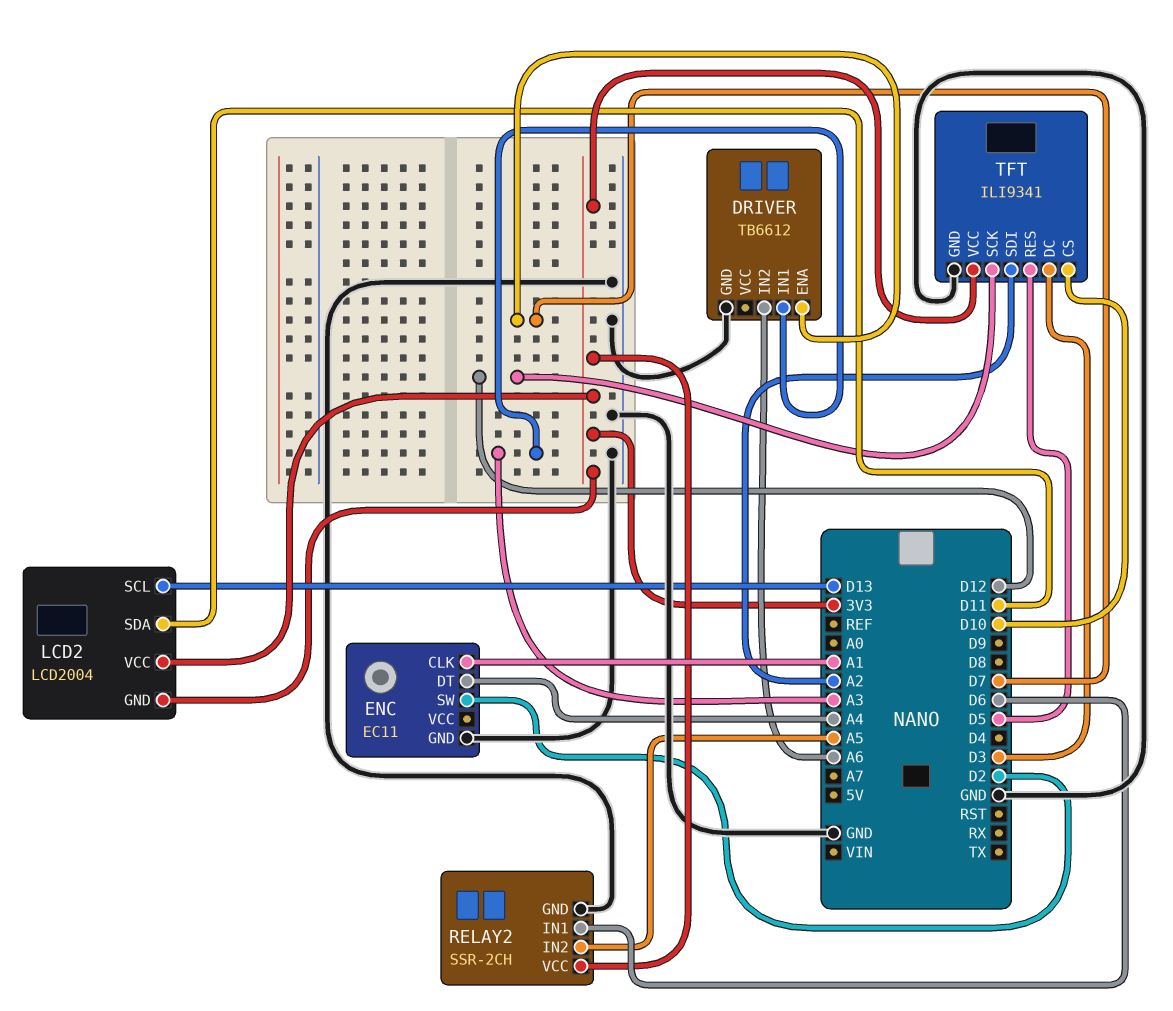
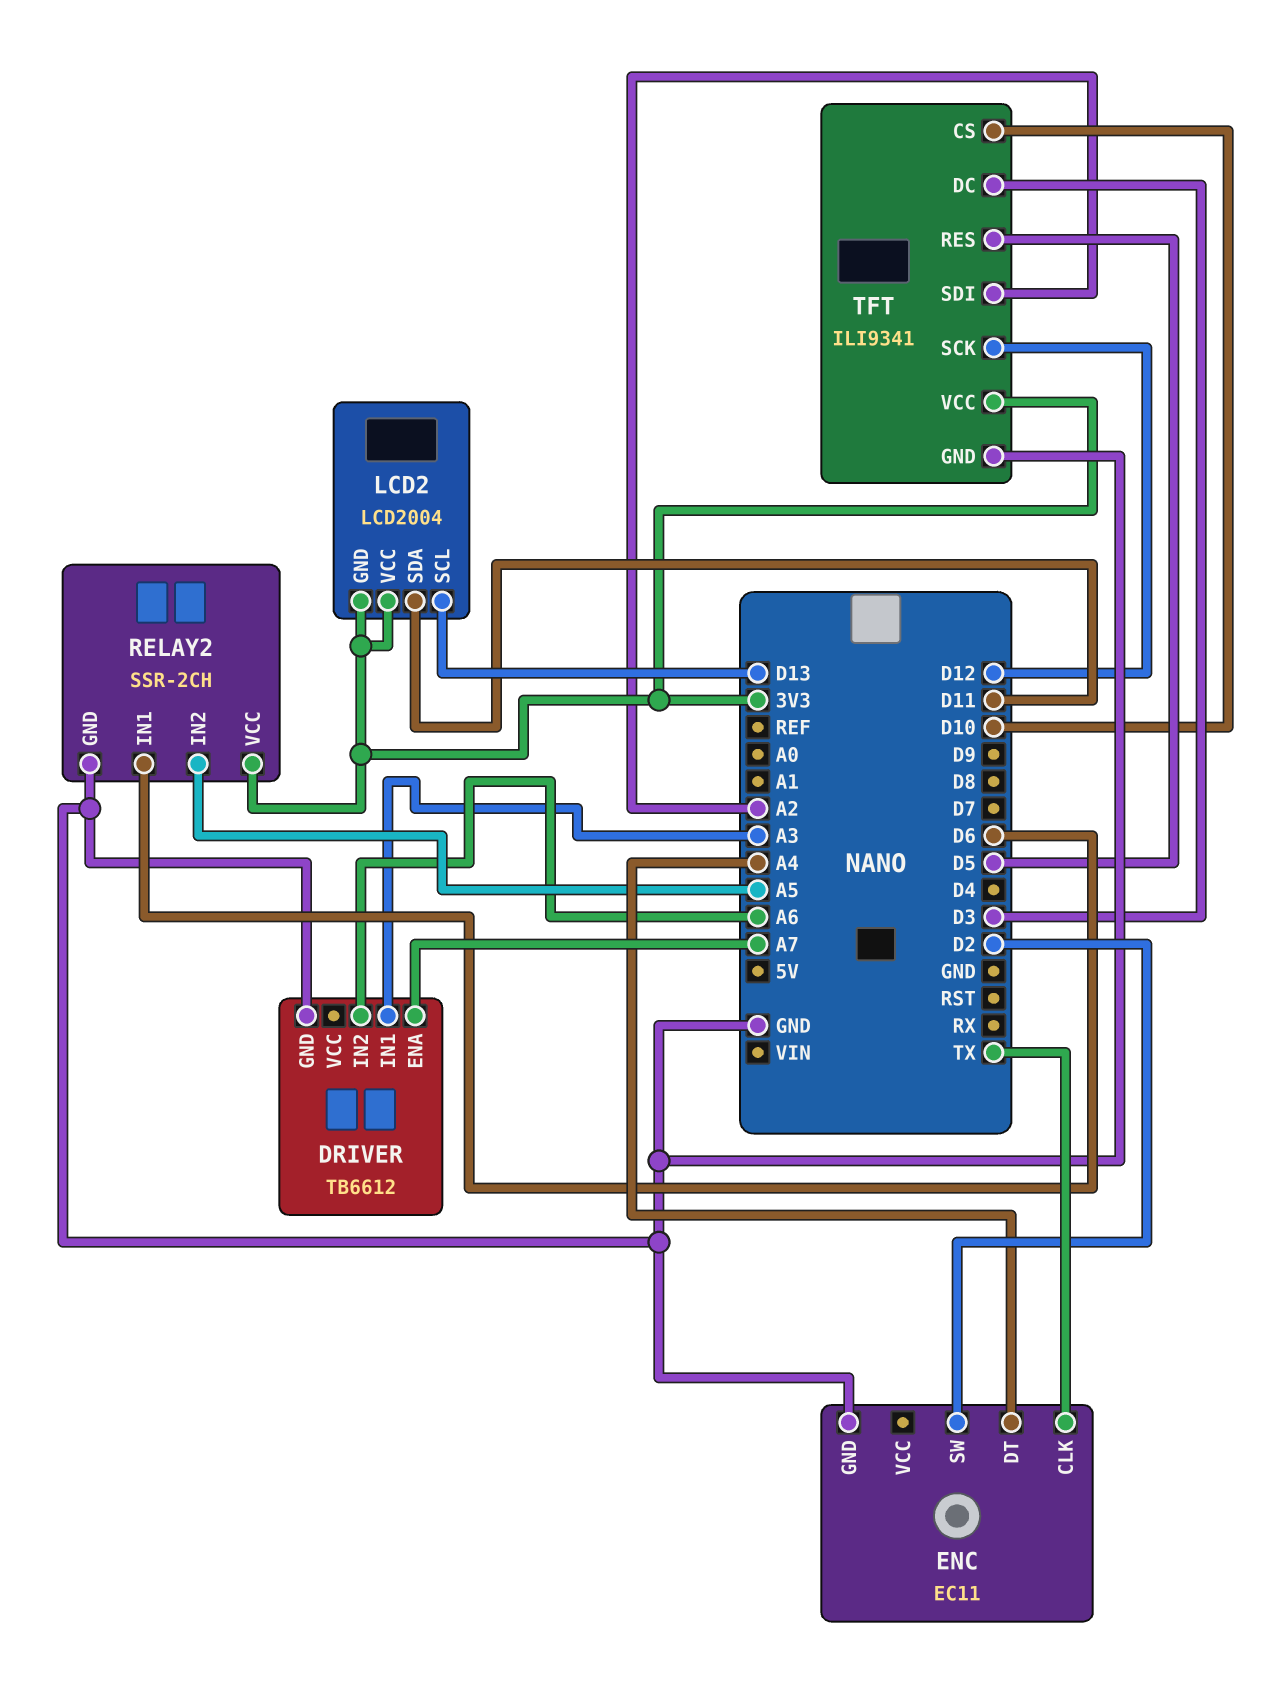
DRIVER pin ENA: D7 -> A7
ENC pin CLK: A1 -> TX

